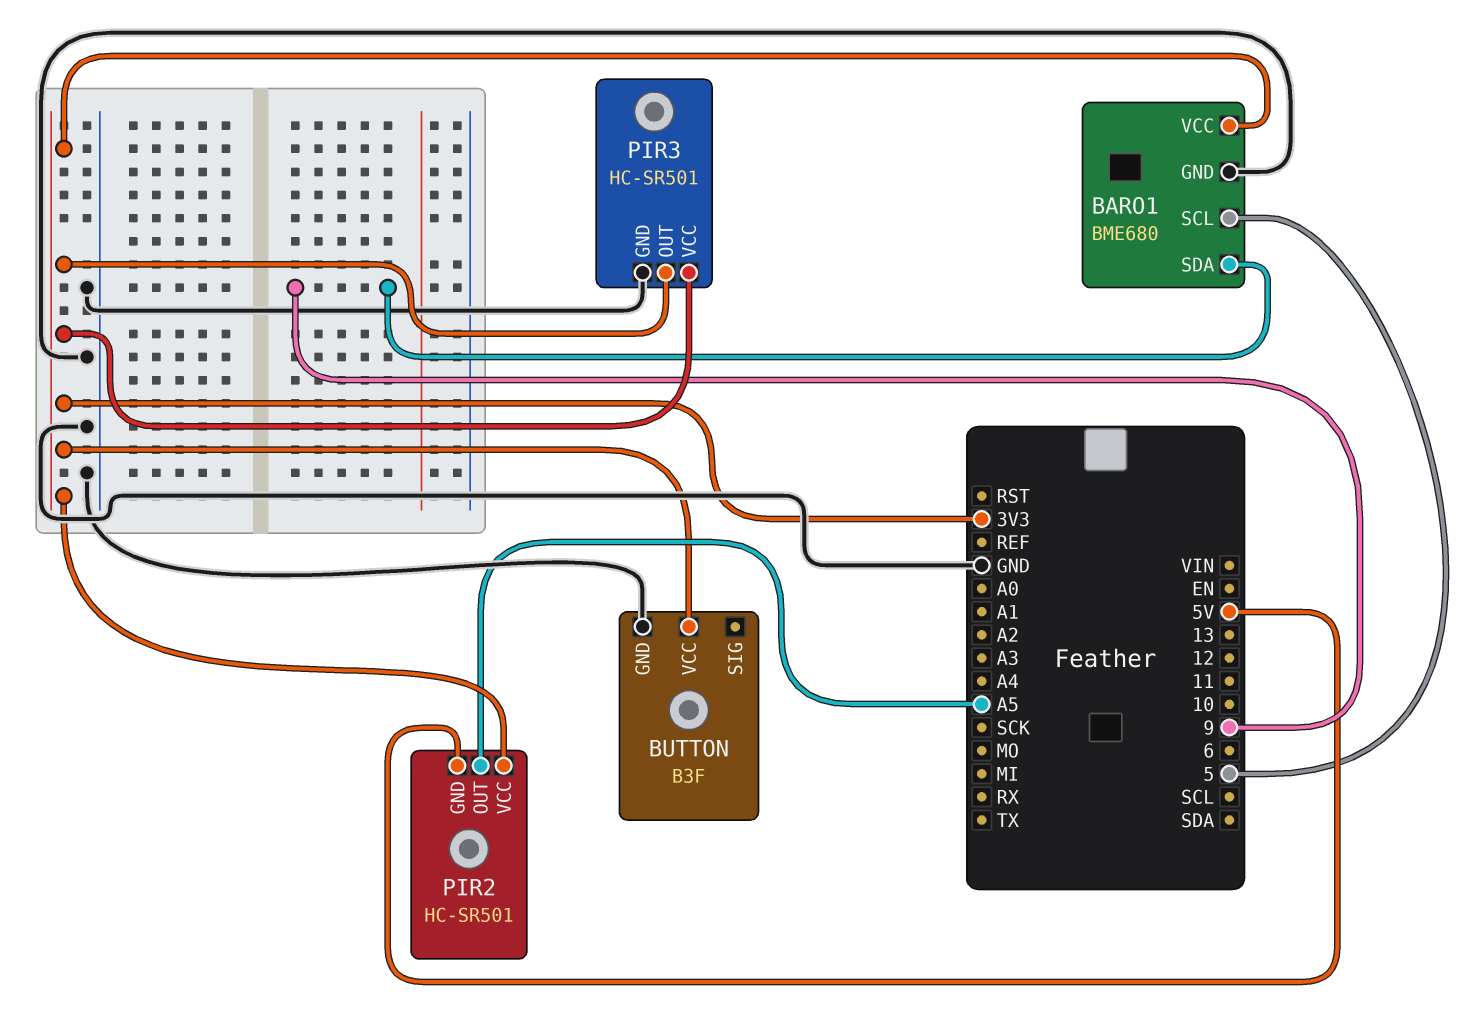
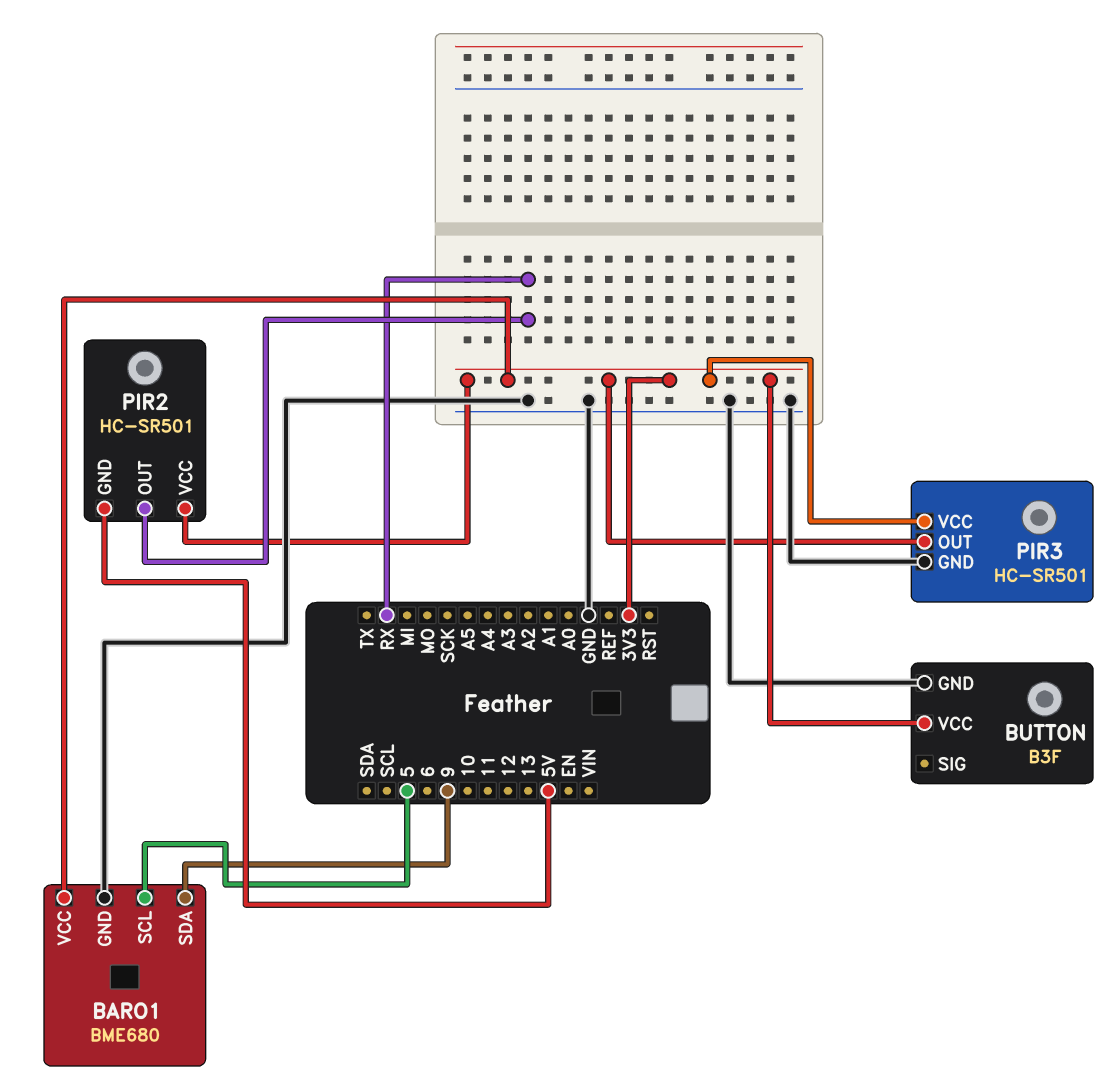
PIR2 pin OUT: A5 -> RX

